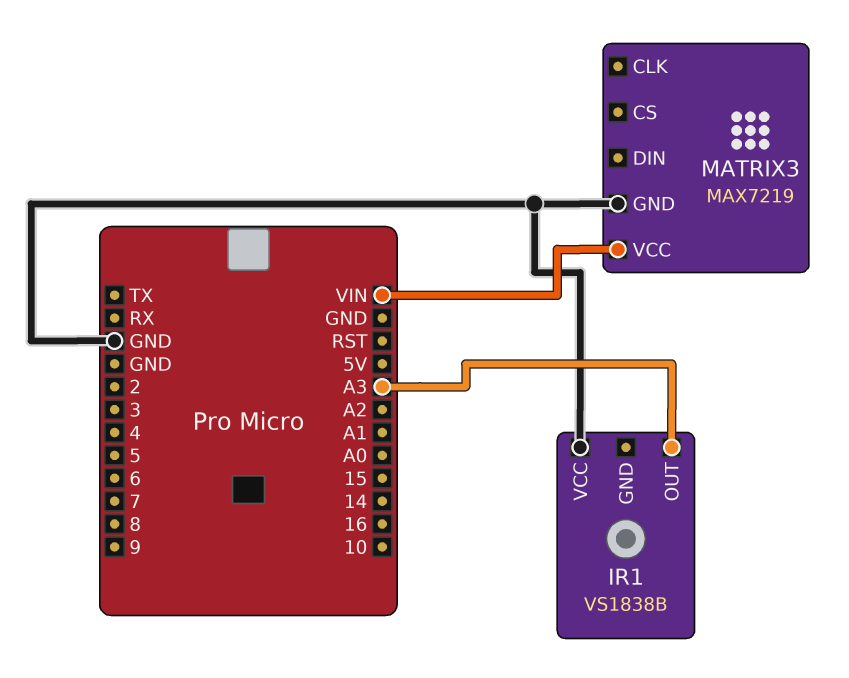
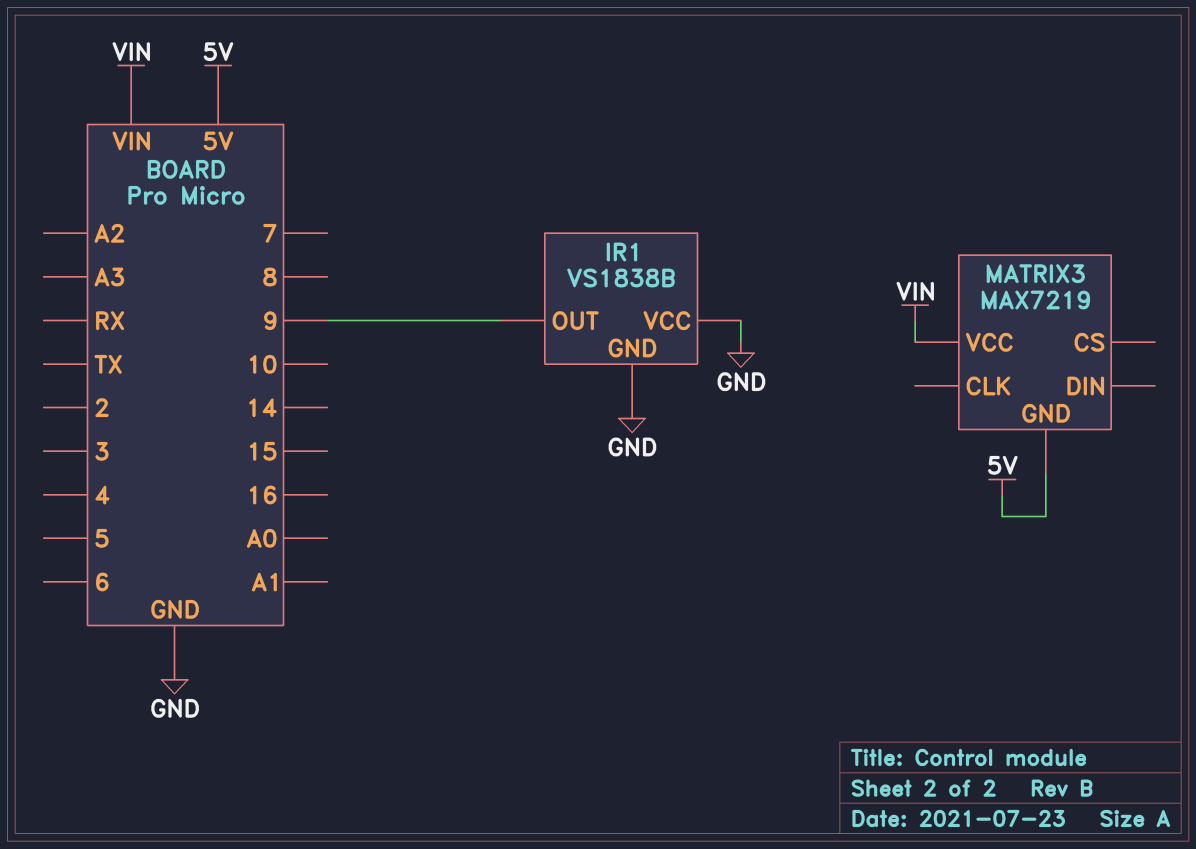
IR1 pin GND: none -> GND
IR1 pin OUT: A3 -> 9
MATRIX3 pin GND: GND -> 5V

